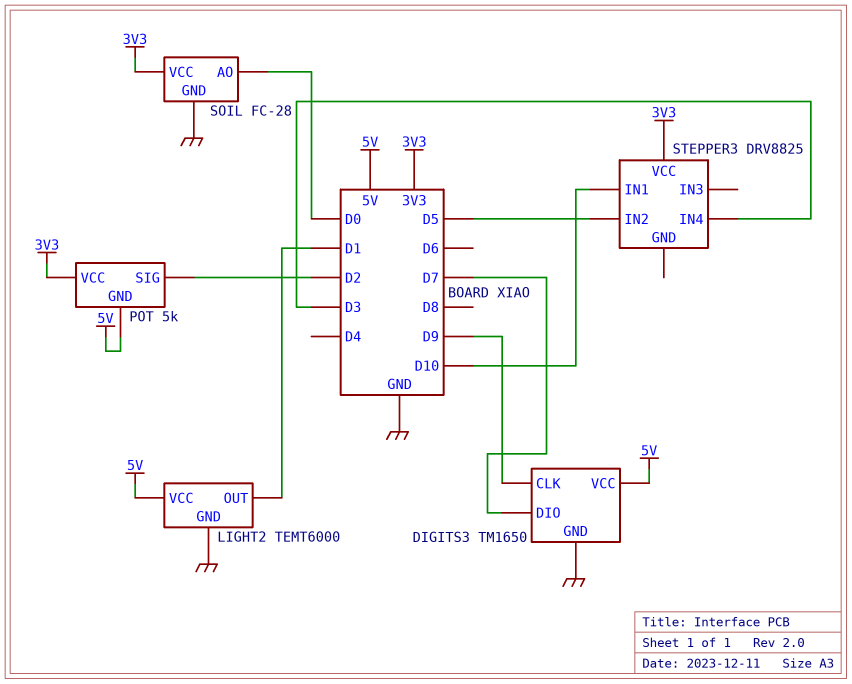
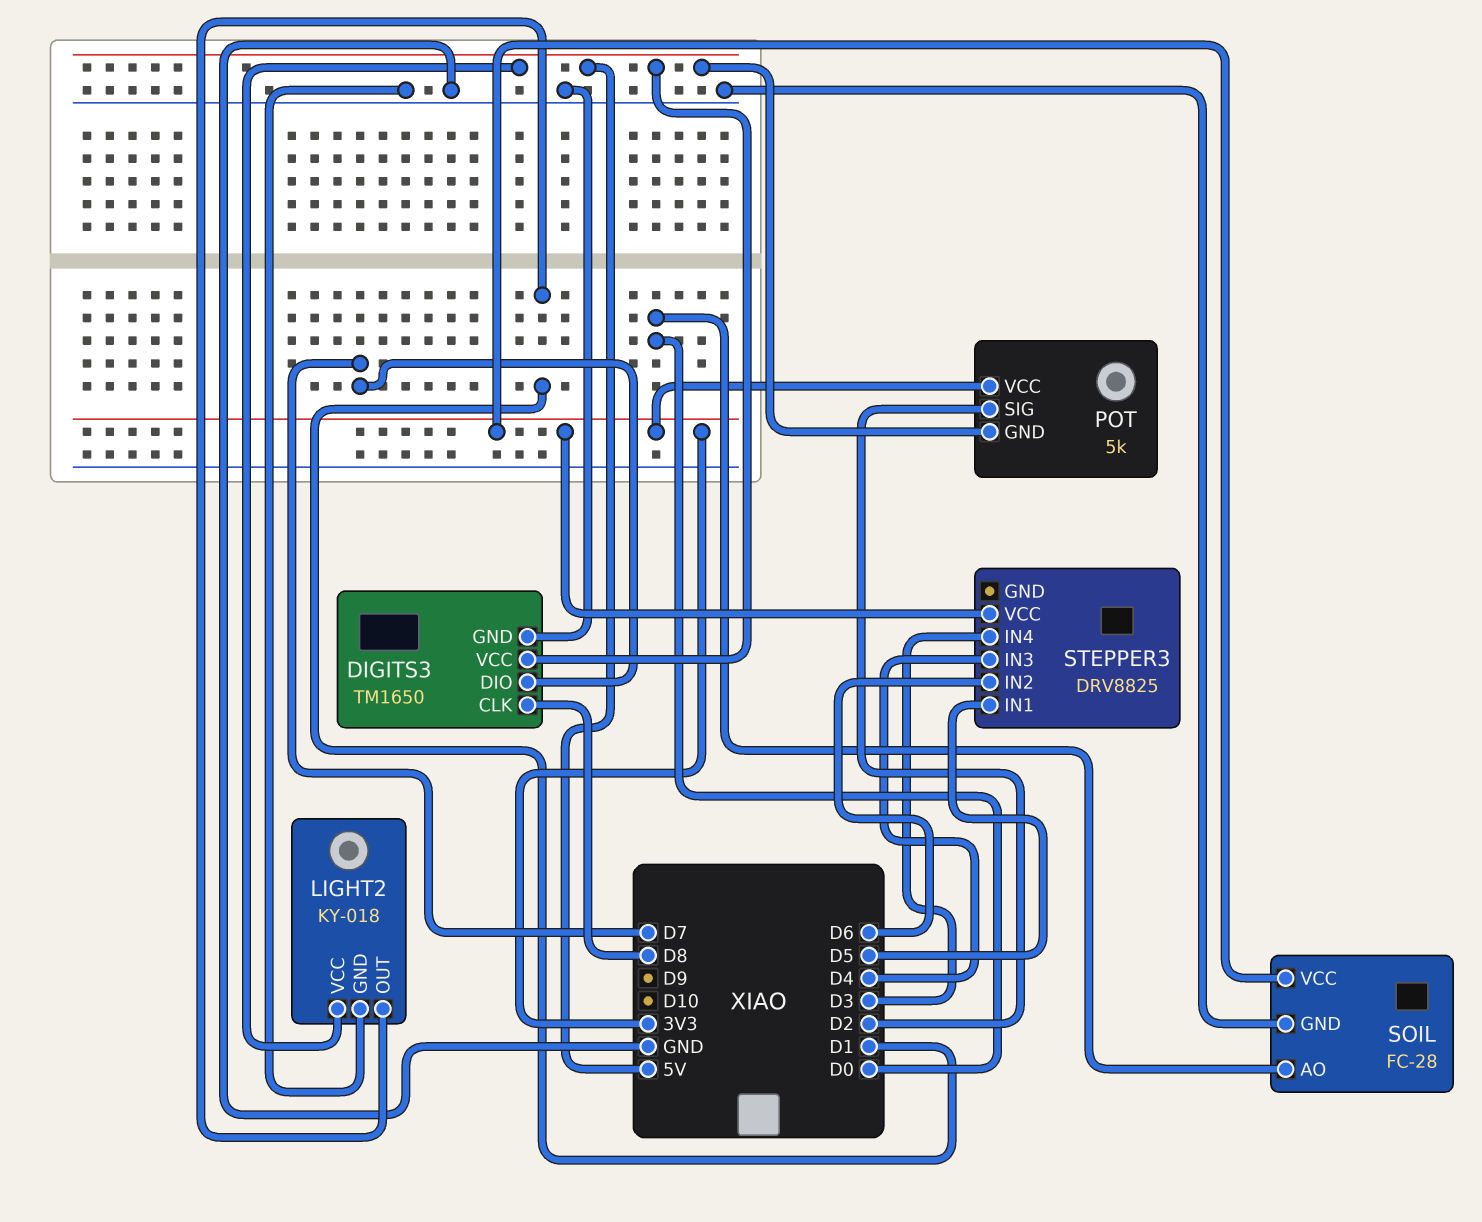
DIGITS3 pin CLK: D9 -> D8
LIGHT2: TEMT6000 -> KY-018
STEPPER3 pin IN1: D10 -> D5
STEPPER3 pin IN2: D5 -> D6
STEPPER3 pin IN3: none -> D4

